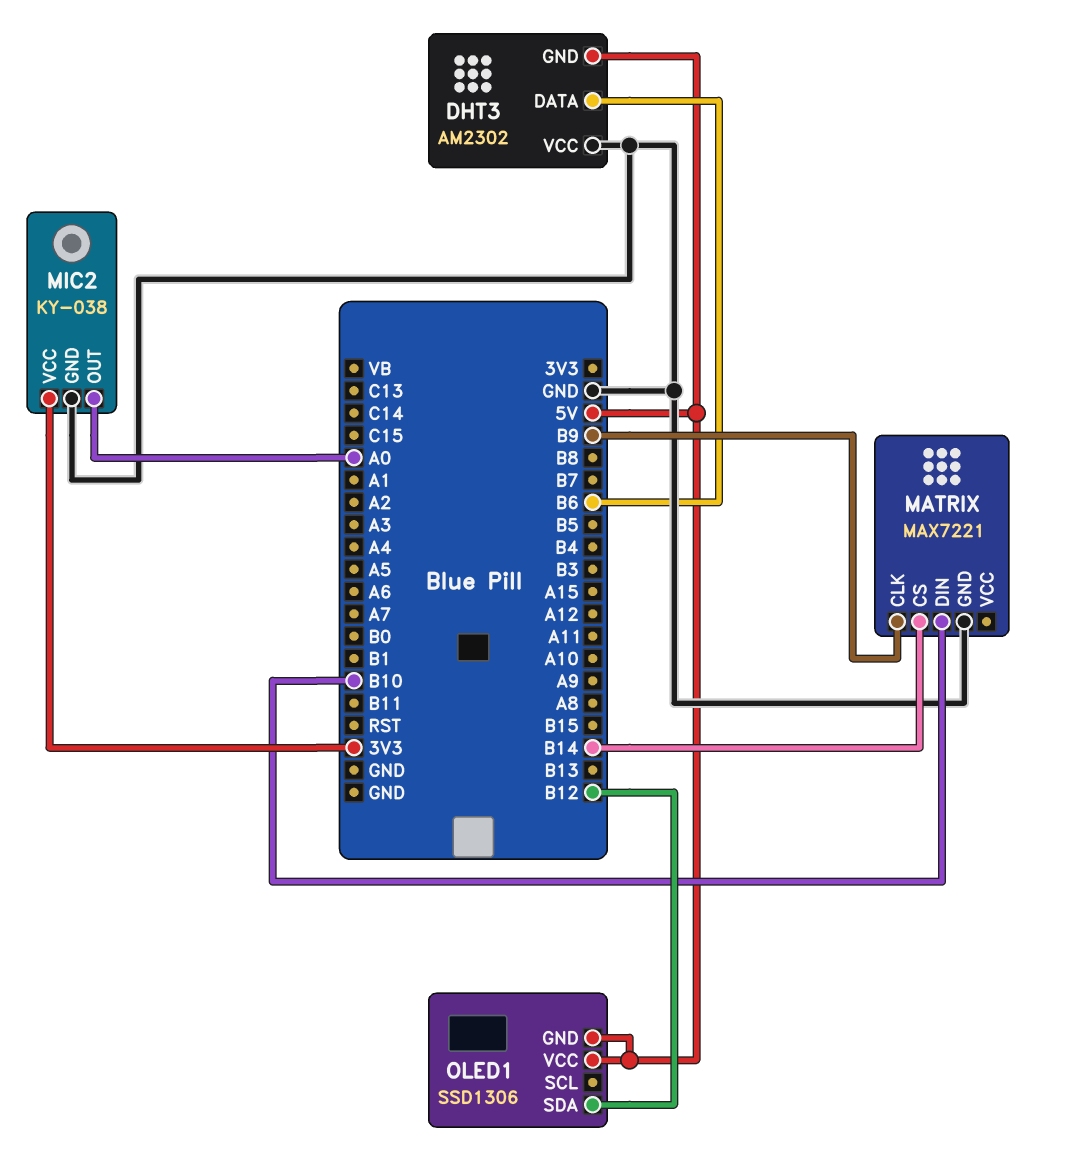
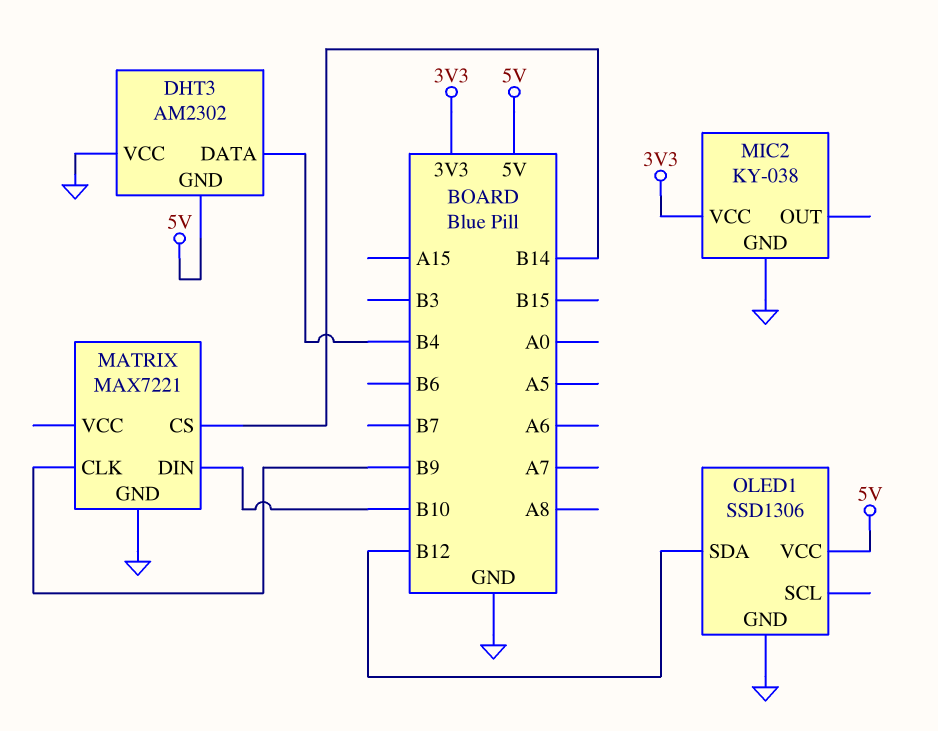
DHT3 pin DATA: B6 -> B4
MIC2 pin OUT: A0 -> none
OLED1 pin GND: 5V -> GND

